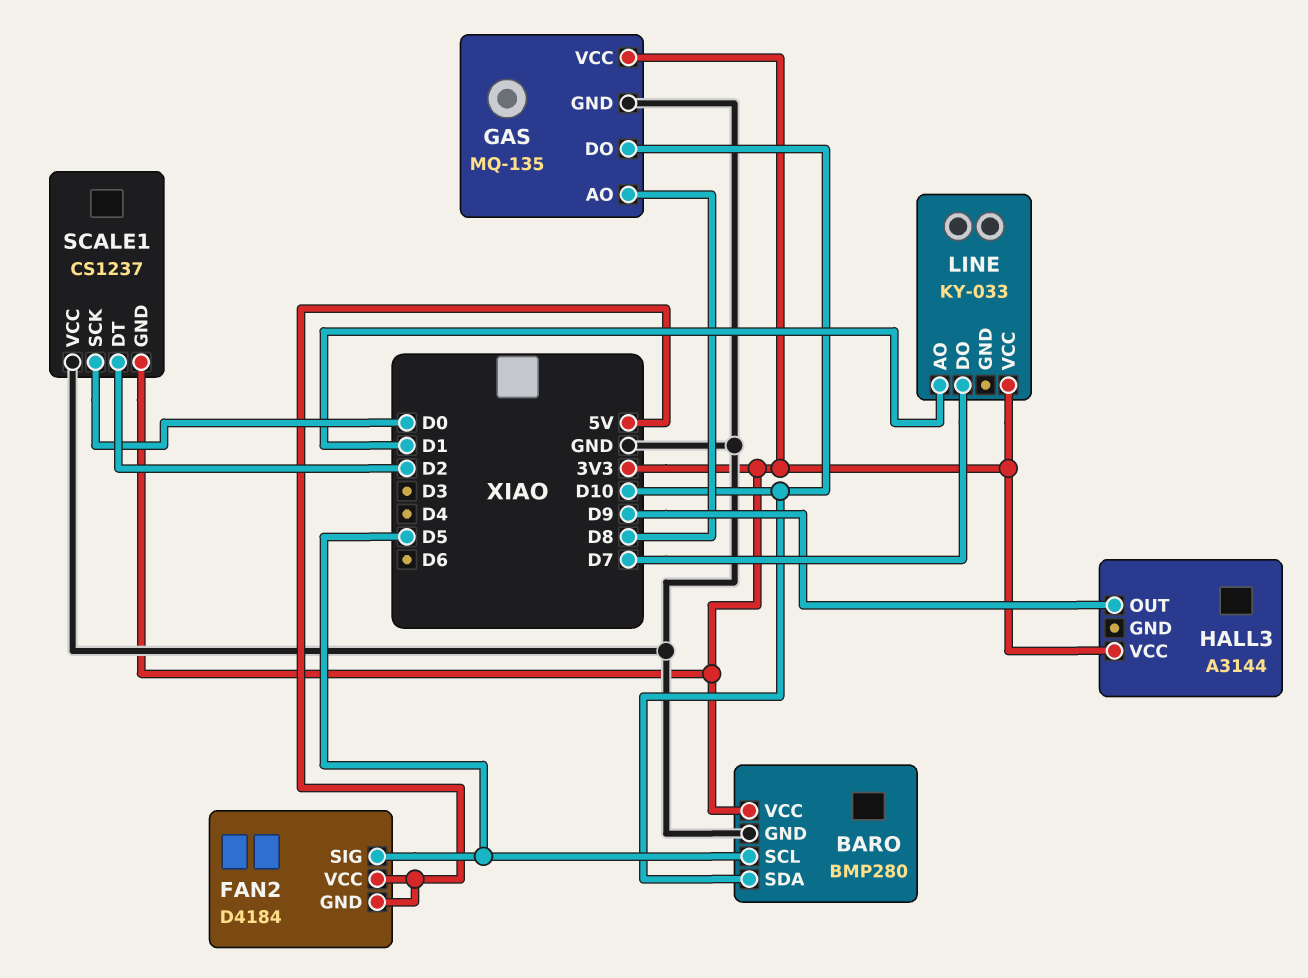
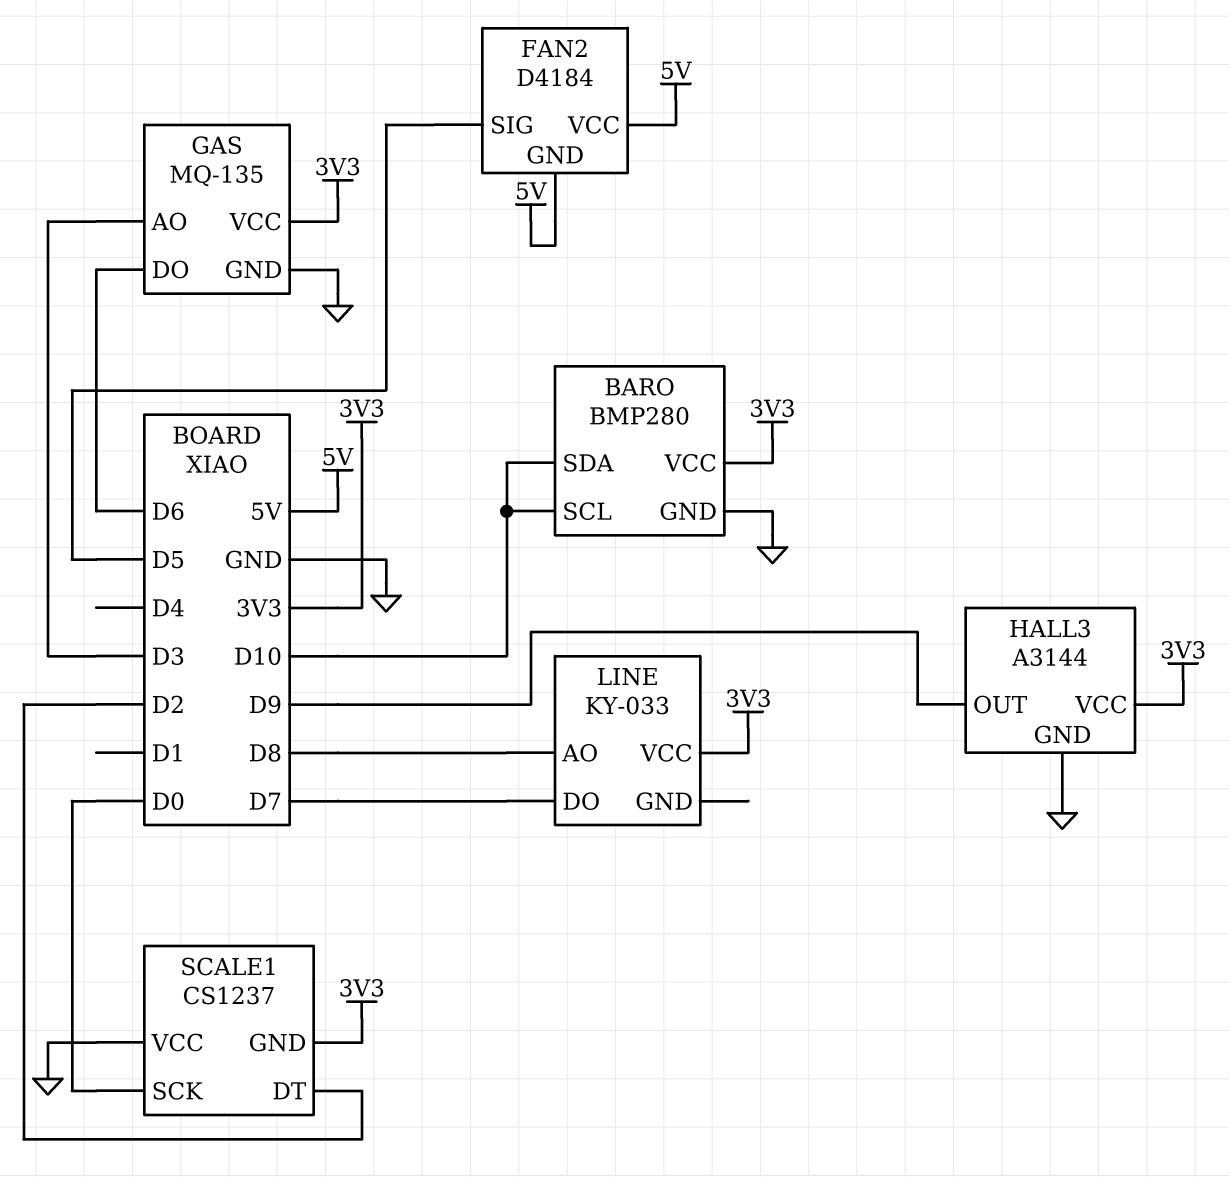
BARO pin SCL: D5 -> D10
GAS pin AO: D8 -> D3
GAS pin DO: D10 -> D6
HALL3 pin GND: none -> GND
LINE pin AO: D1 -> D8

